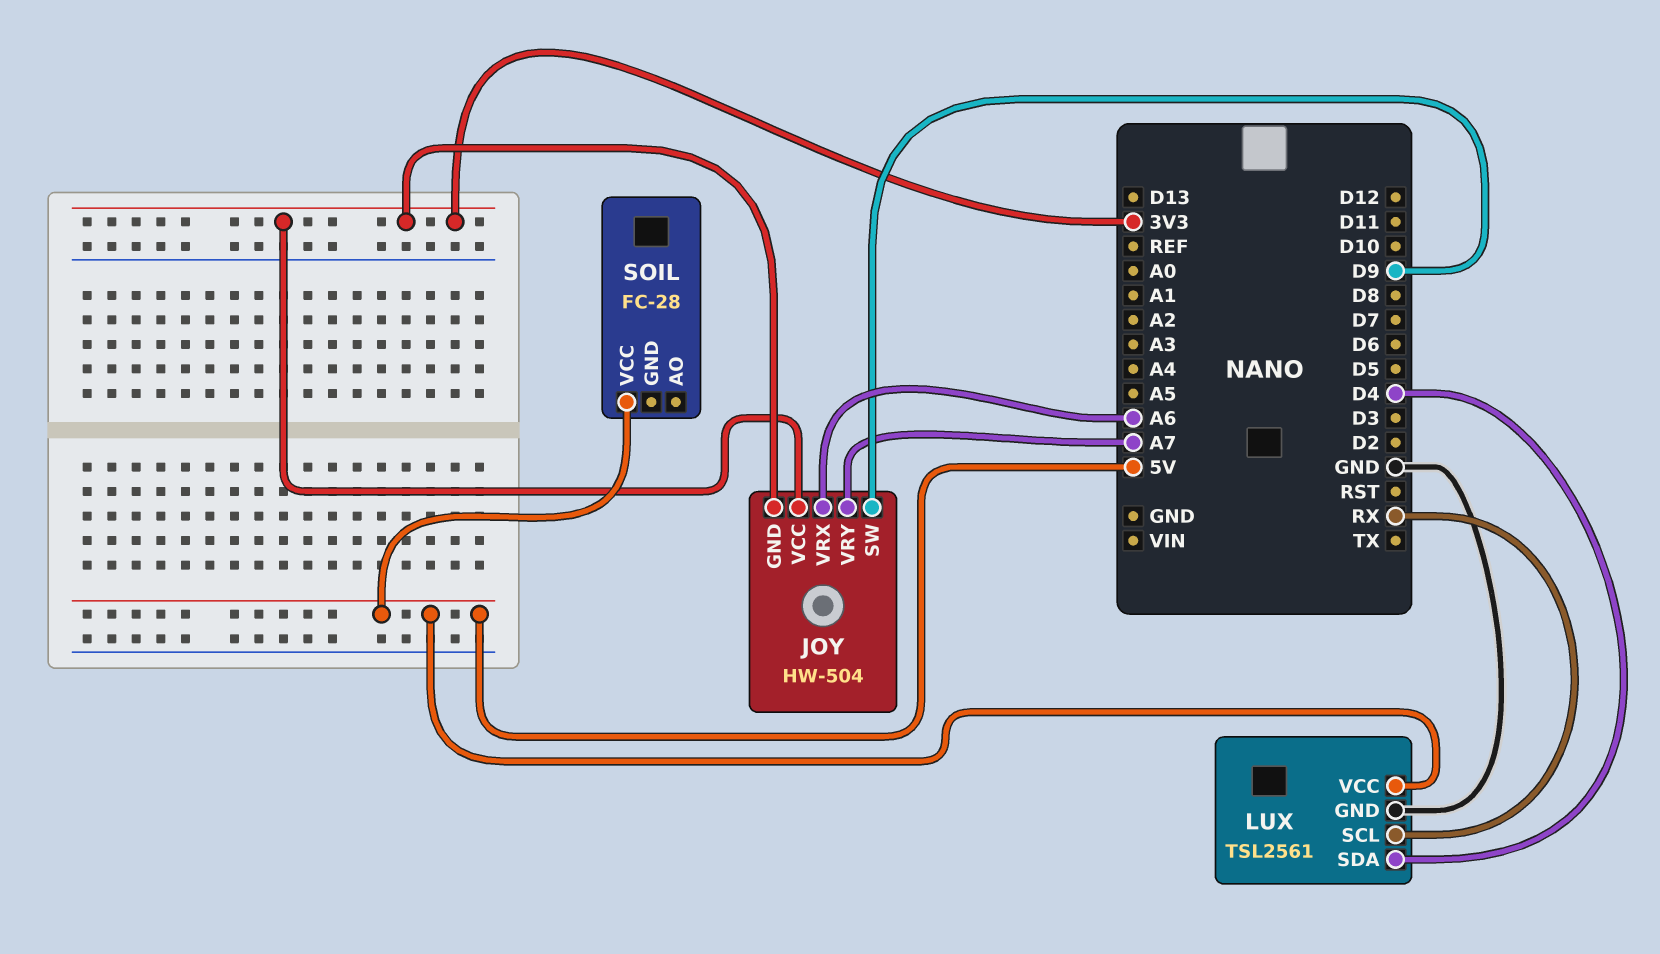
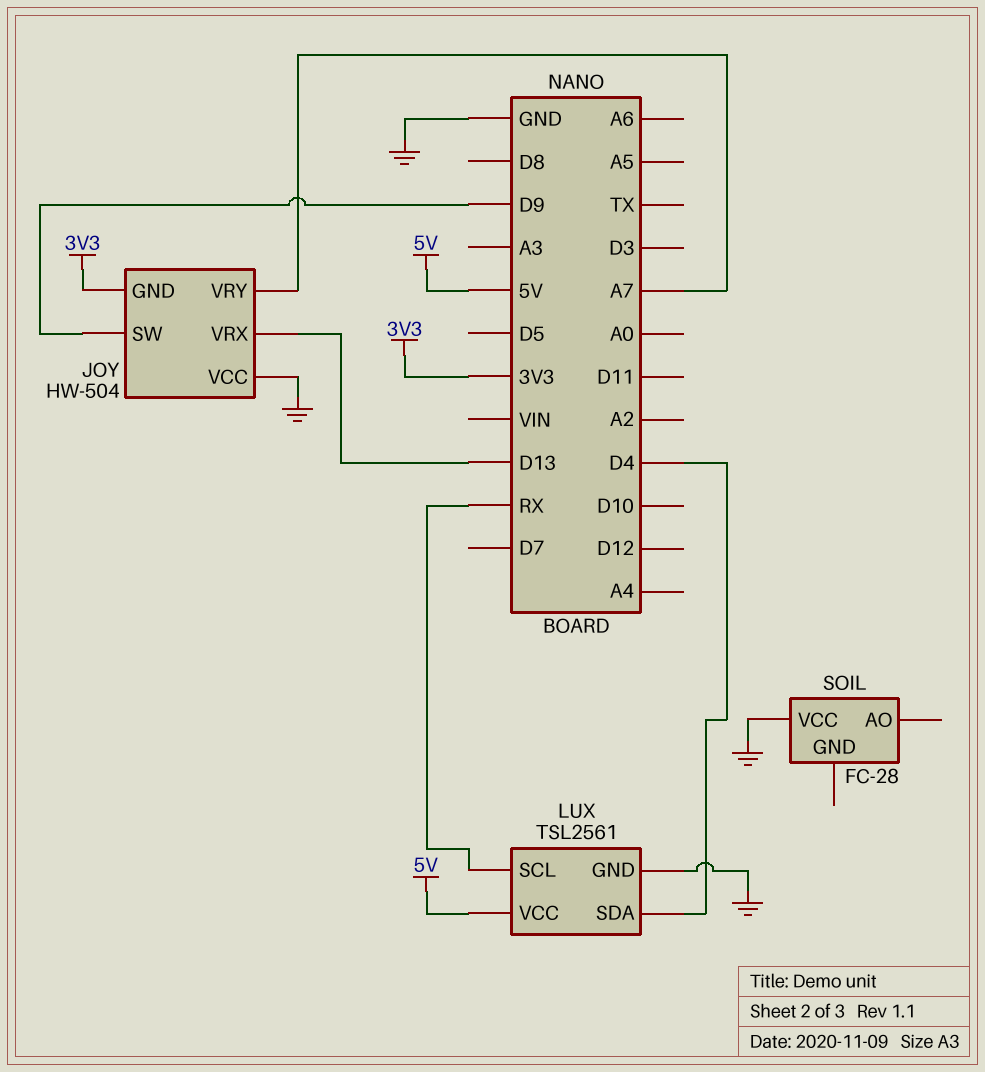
JOY pin VCC: 3V3 -> GND
JOY pin VRX: A6 -> D13
SOIL pin VCC: 5V -> GND

